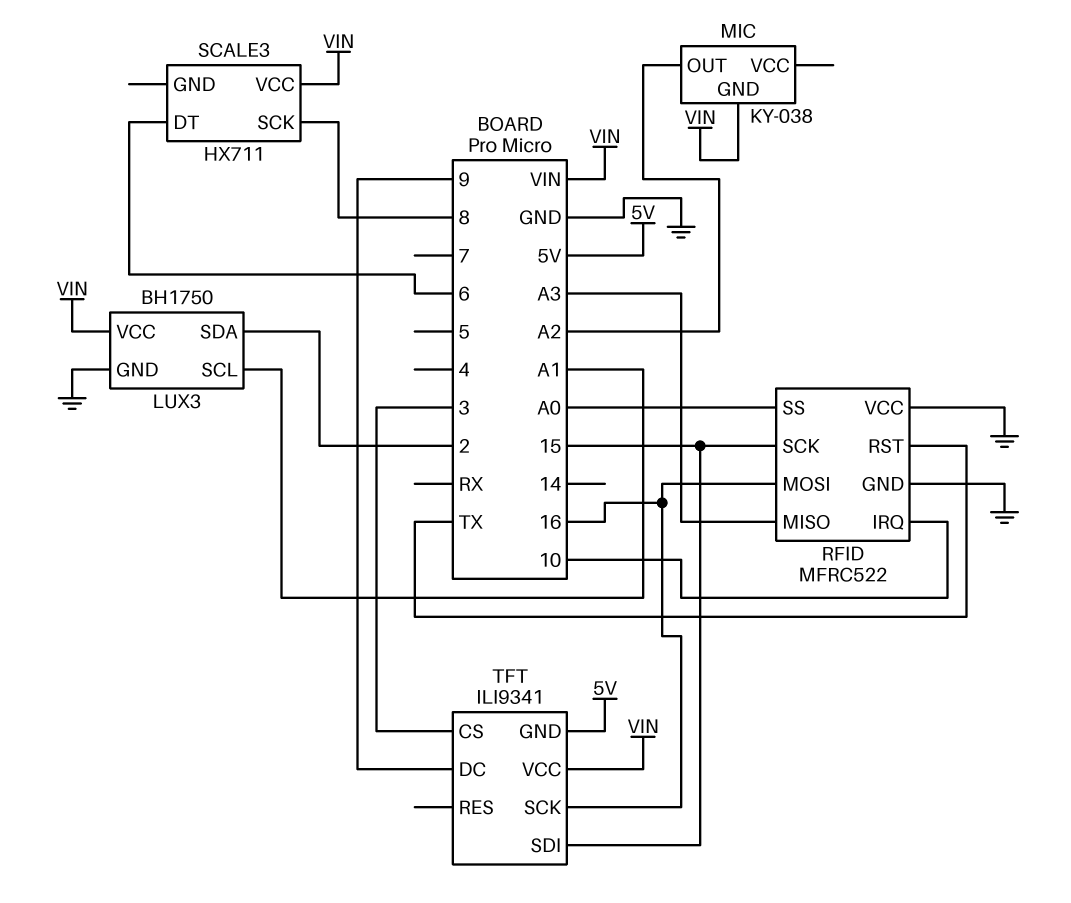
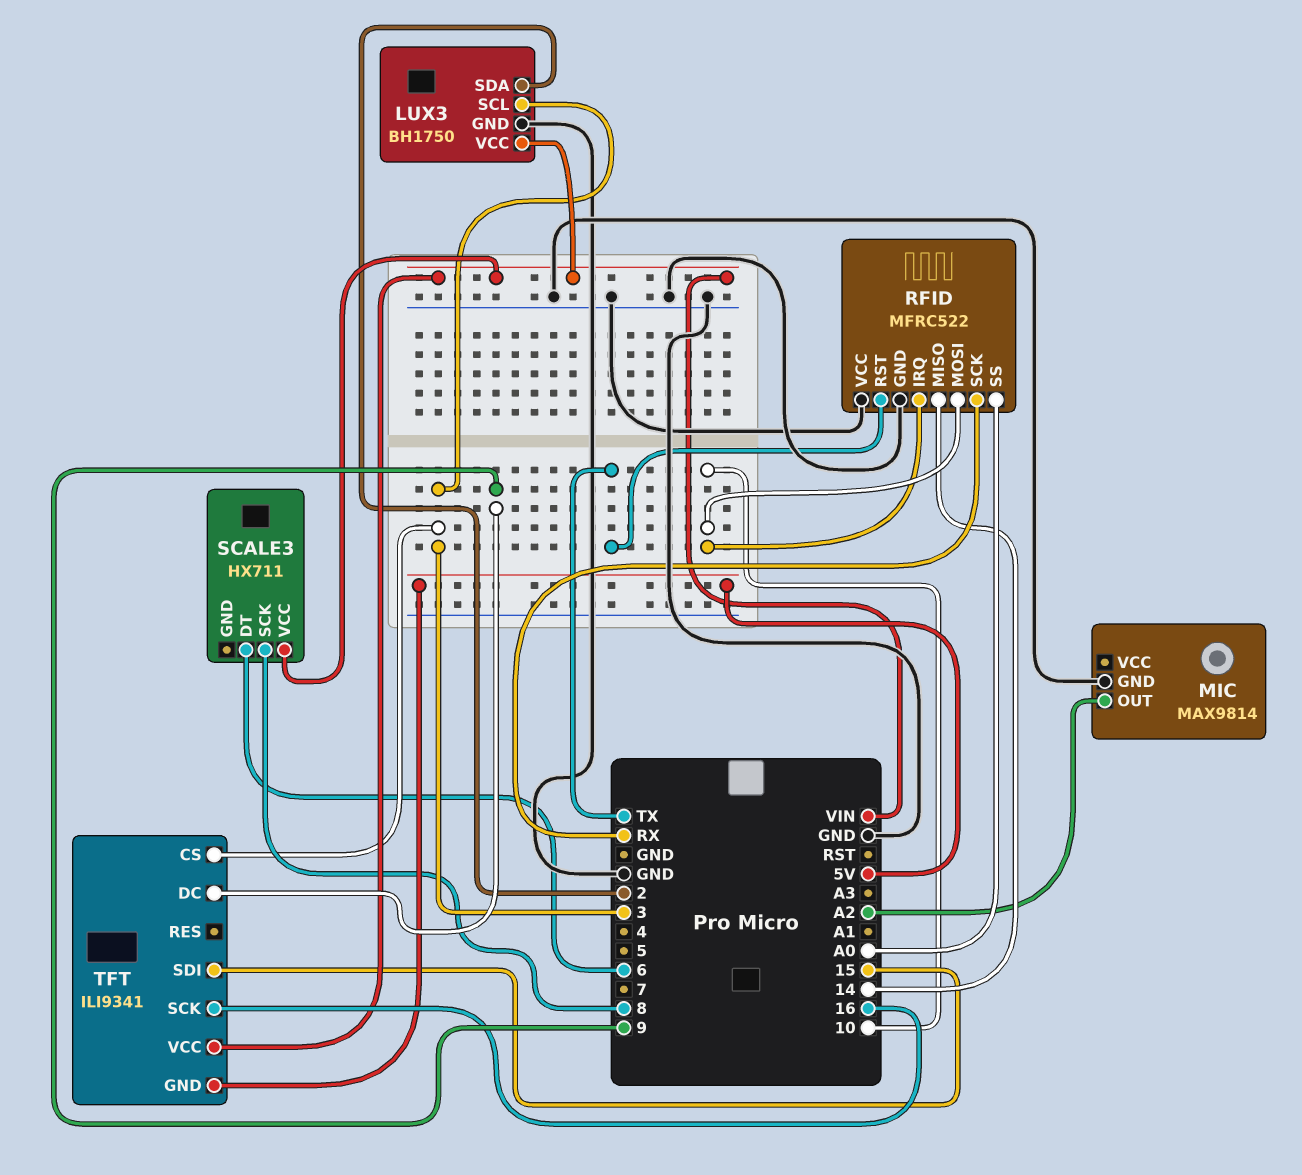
LUX3 pin SCL: A1 -> 3
MIC: KY-038 -> MAX9814
MIC pin GND: VIN -> GND
RFID pin MISO: A3 -> 14
RFID pin MOSI: 16 -> 10
RFID pin SCK: 15 -> RX

